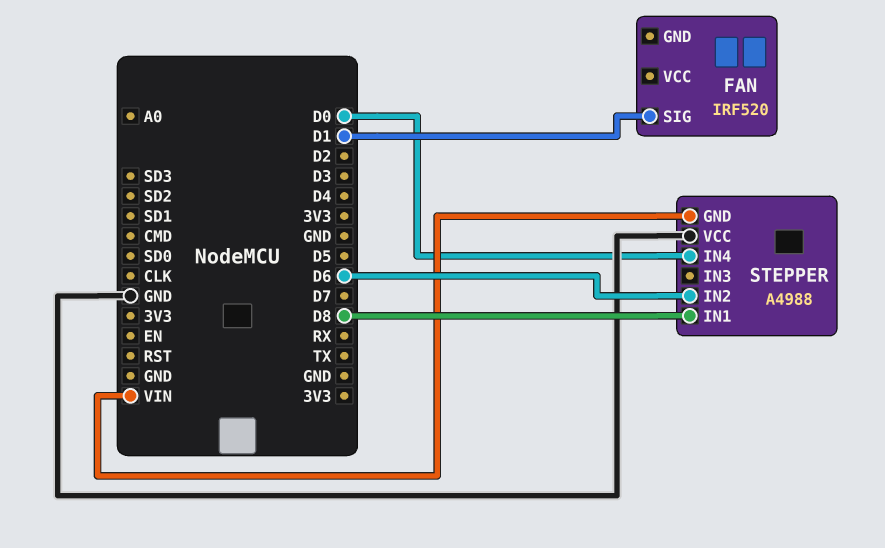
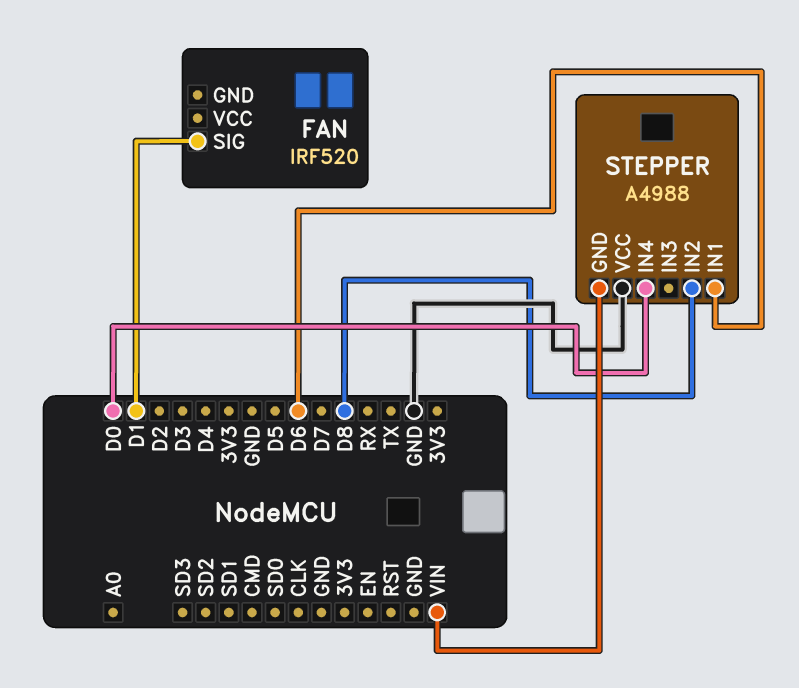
STEPPER pin IN1: D8 -> D6
STEPPER pin IN2: D6 -> D8

